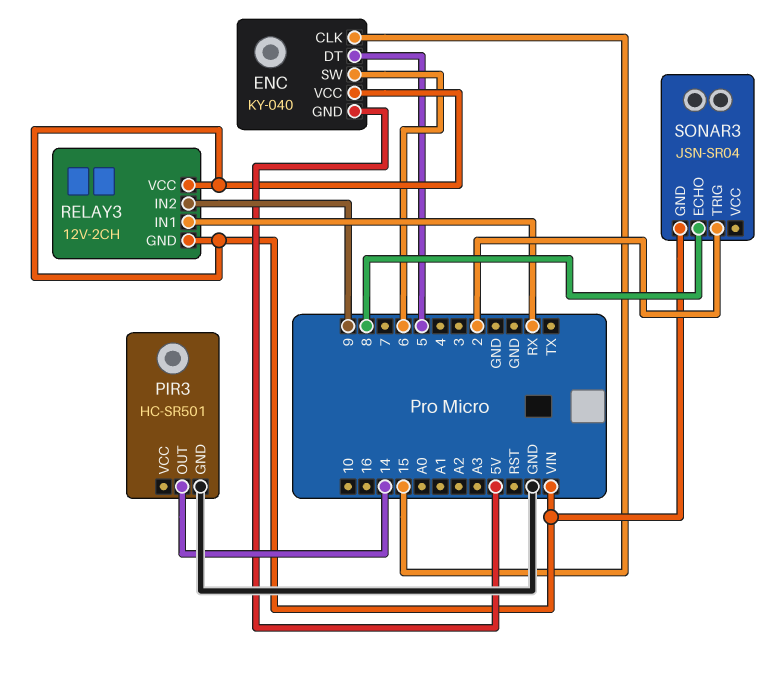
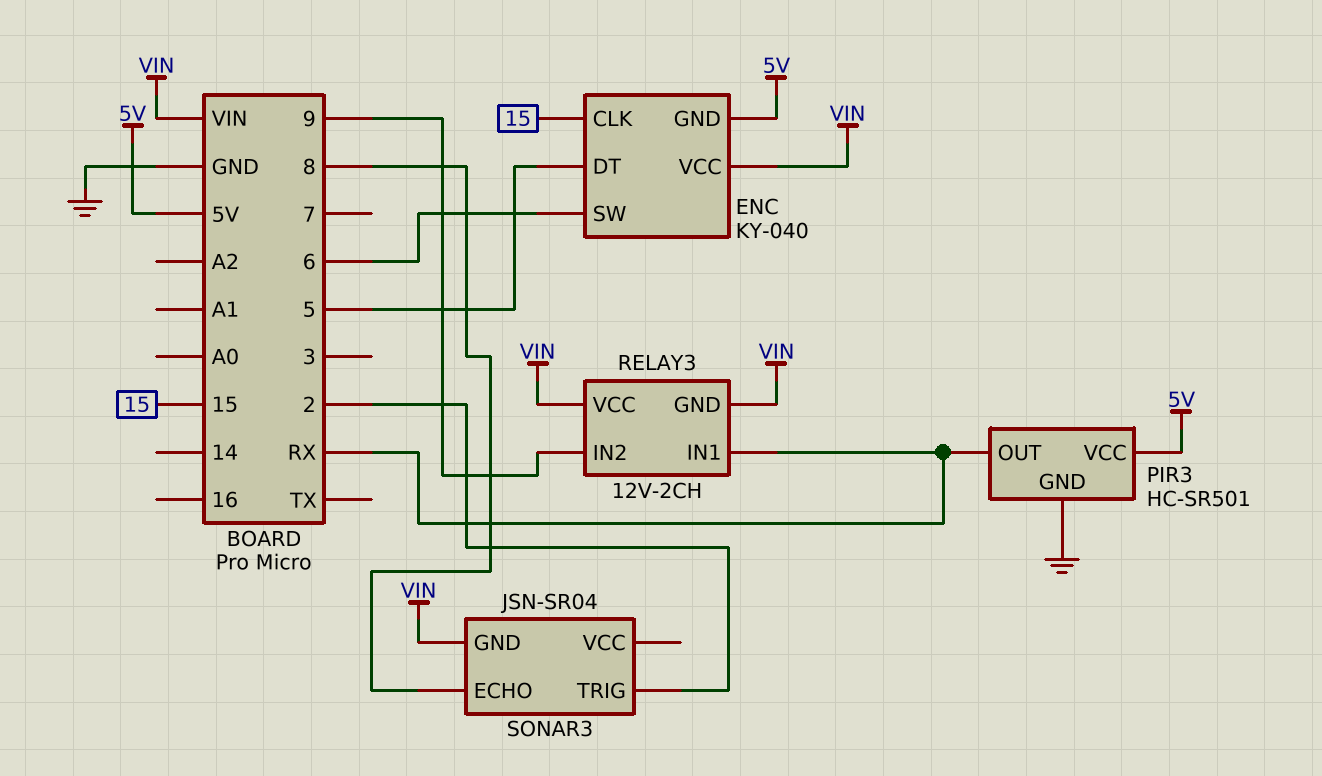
PIR3 pin OUT: 14 -> RX
PIR3 pin VCC: none -> 5V

